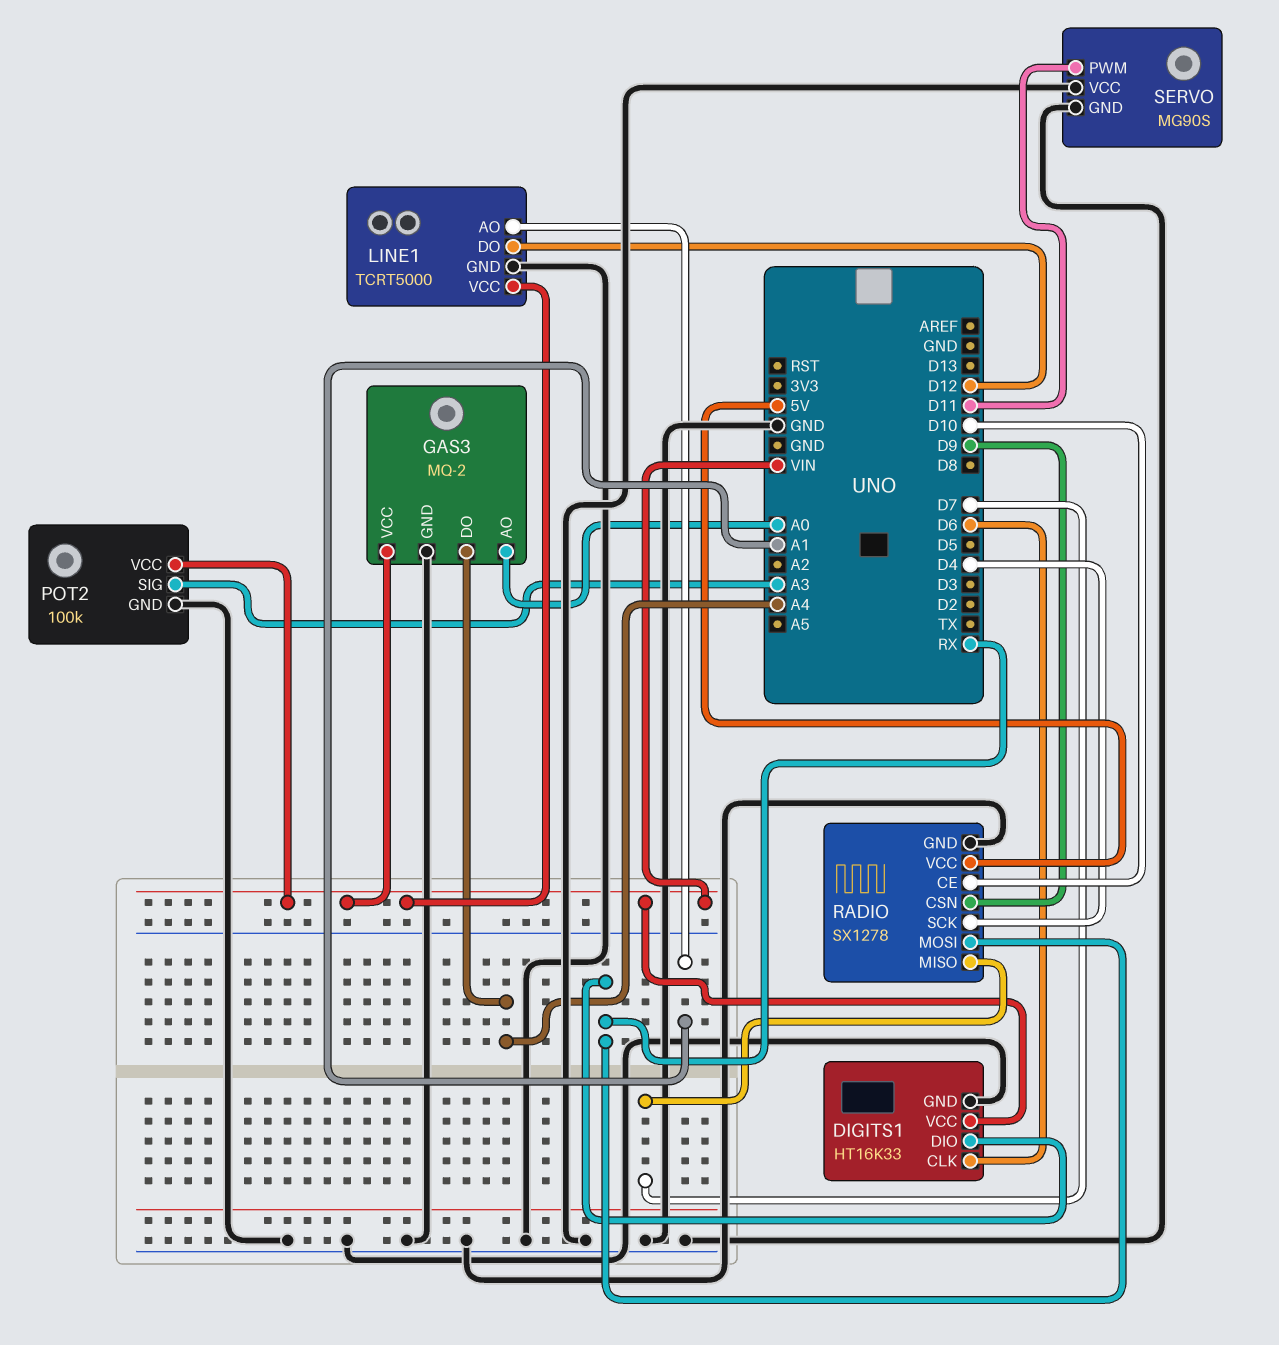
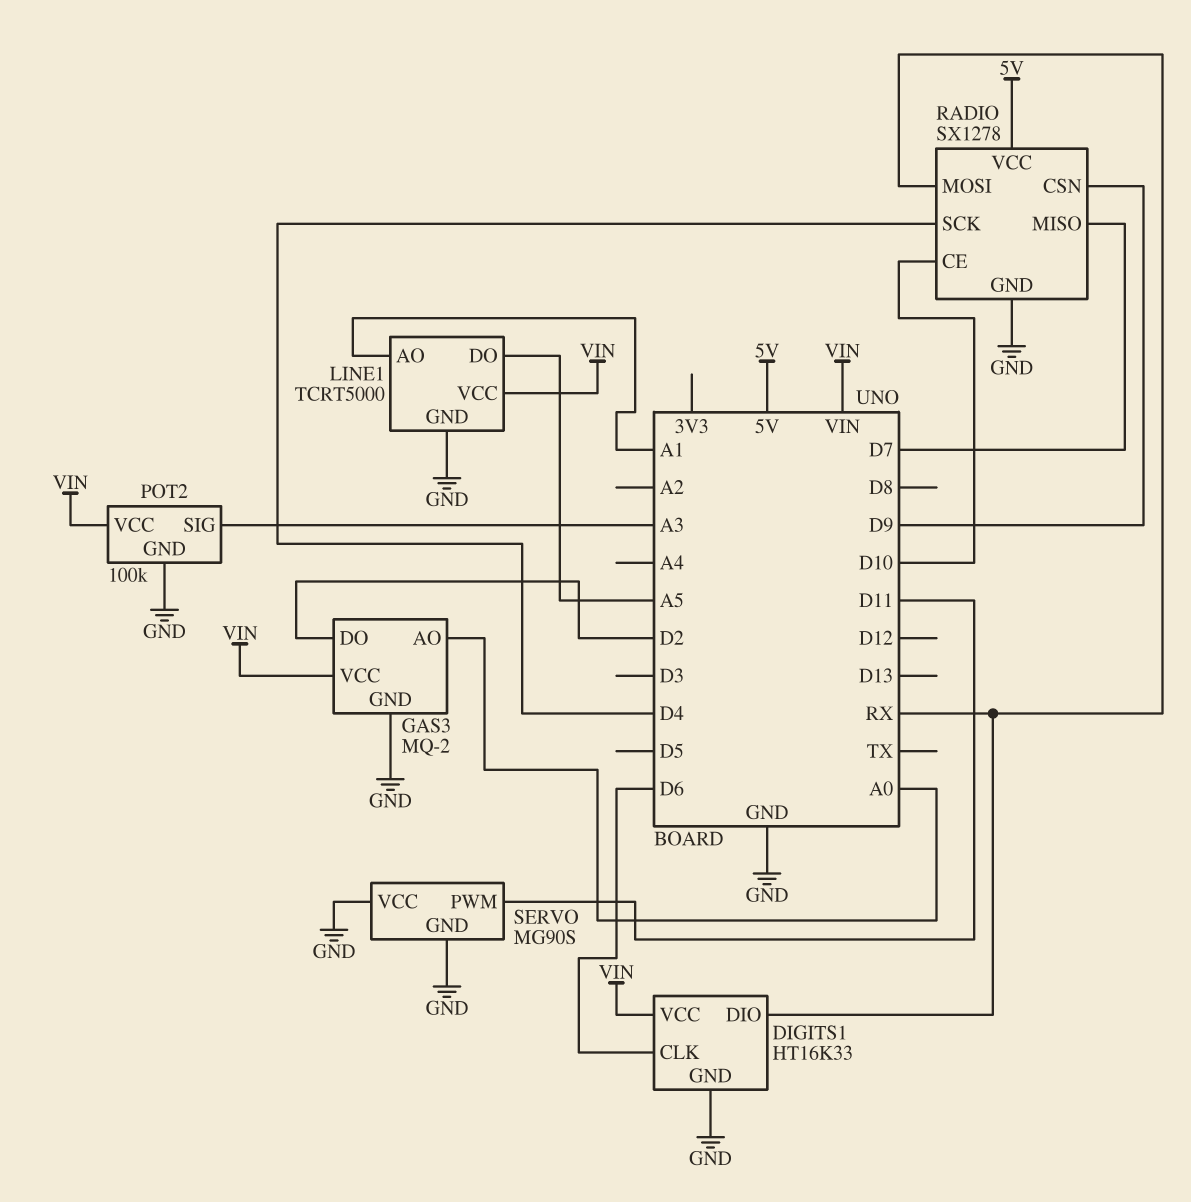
GAS3 pin DO: A4 -> D2
LINE1 pin DO: D12 -> A5

